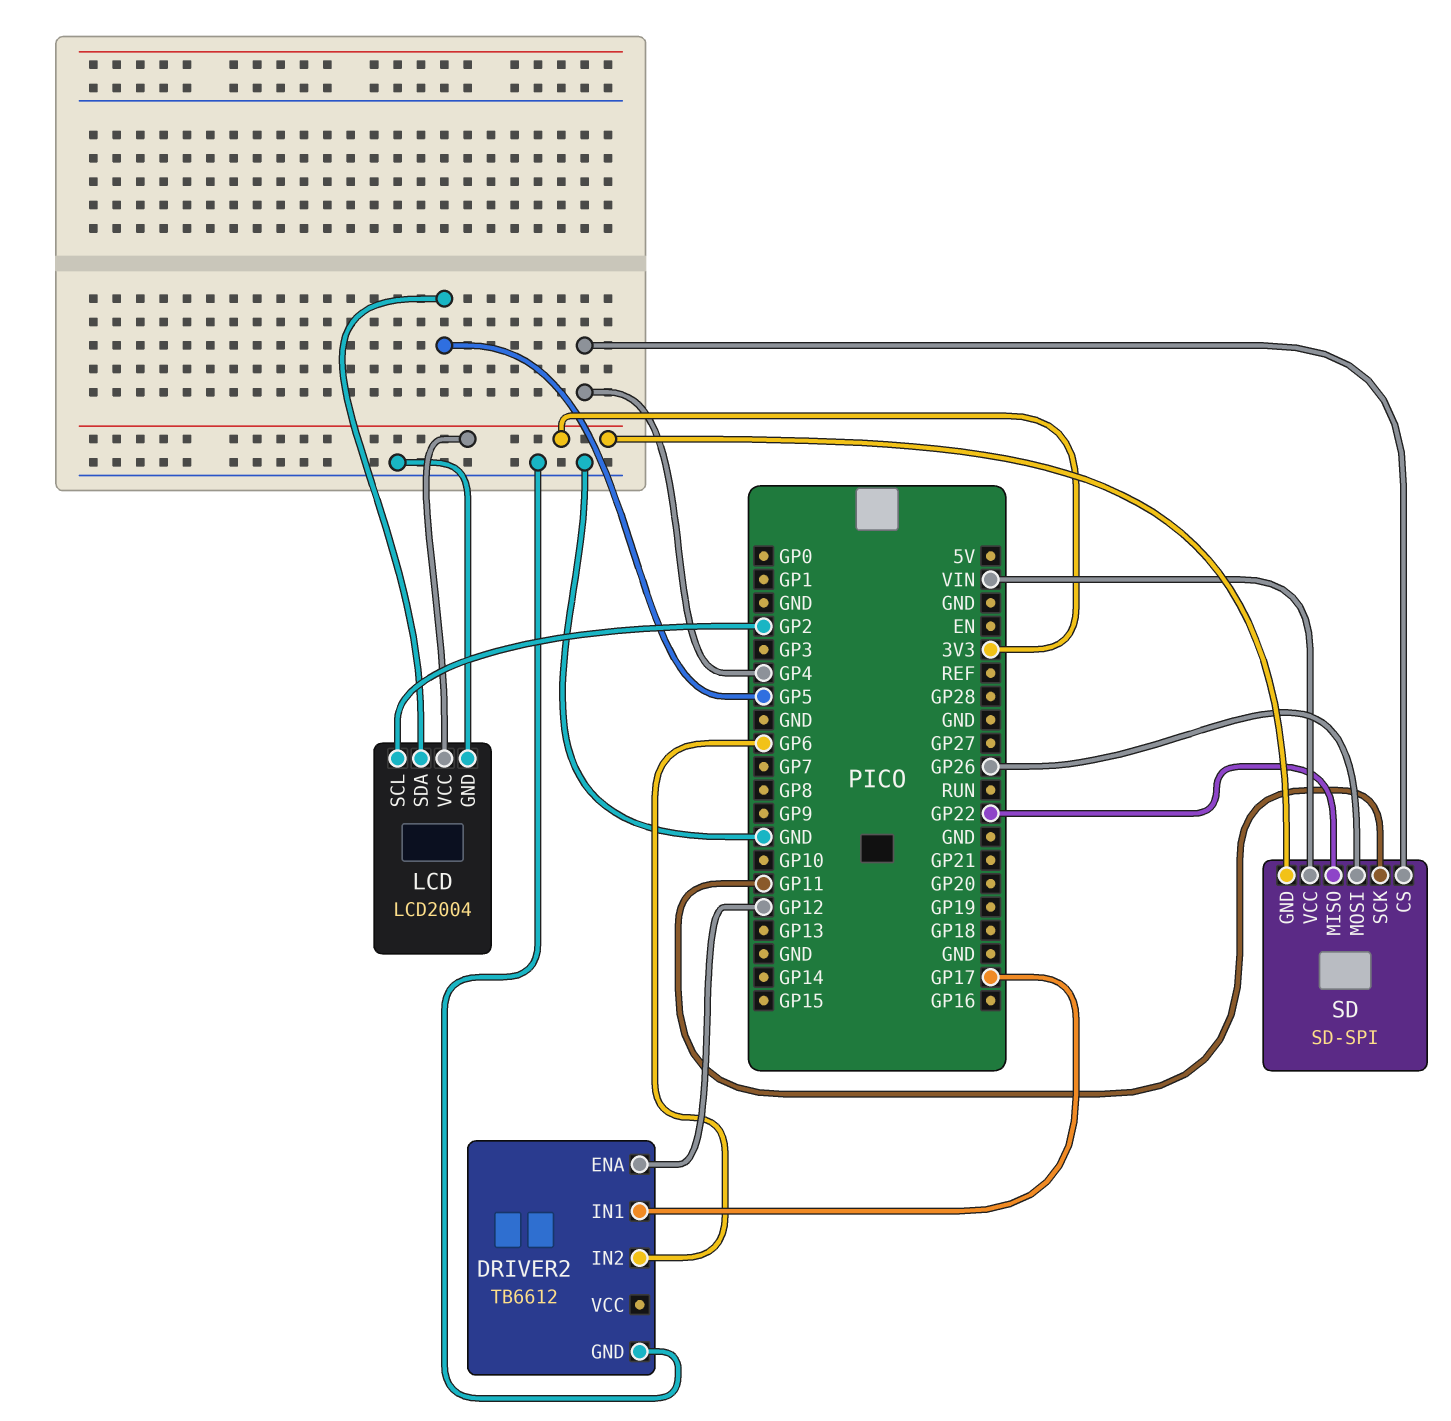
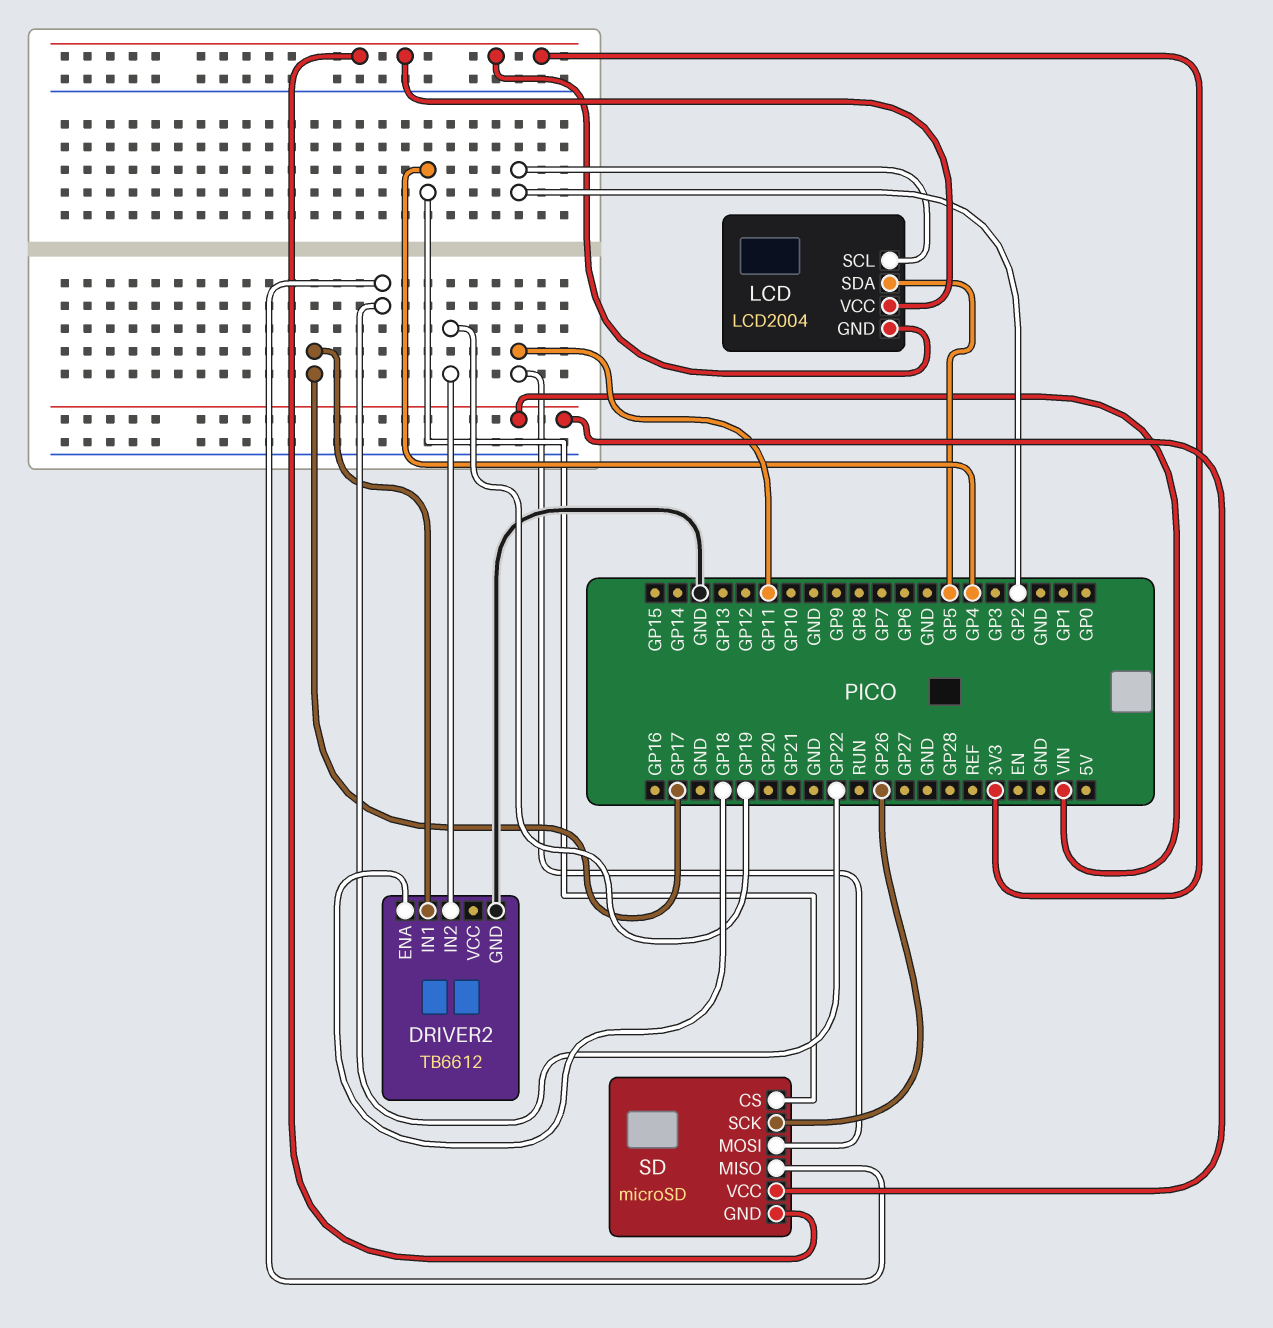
DRIVER2 pin ENA: GP12 -> GP18
DRIVER2 pin IN2: GP6 -> GP19
LCD pin GND: GND -> 3V3
SD: SD-SPI -> microSD
SD pin MOSI: GP26 -> GP11
SD pin SCK: GP11 -> GP26

